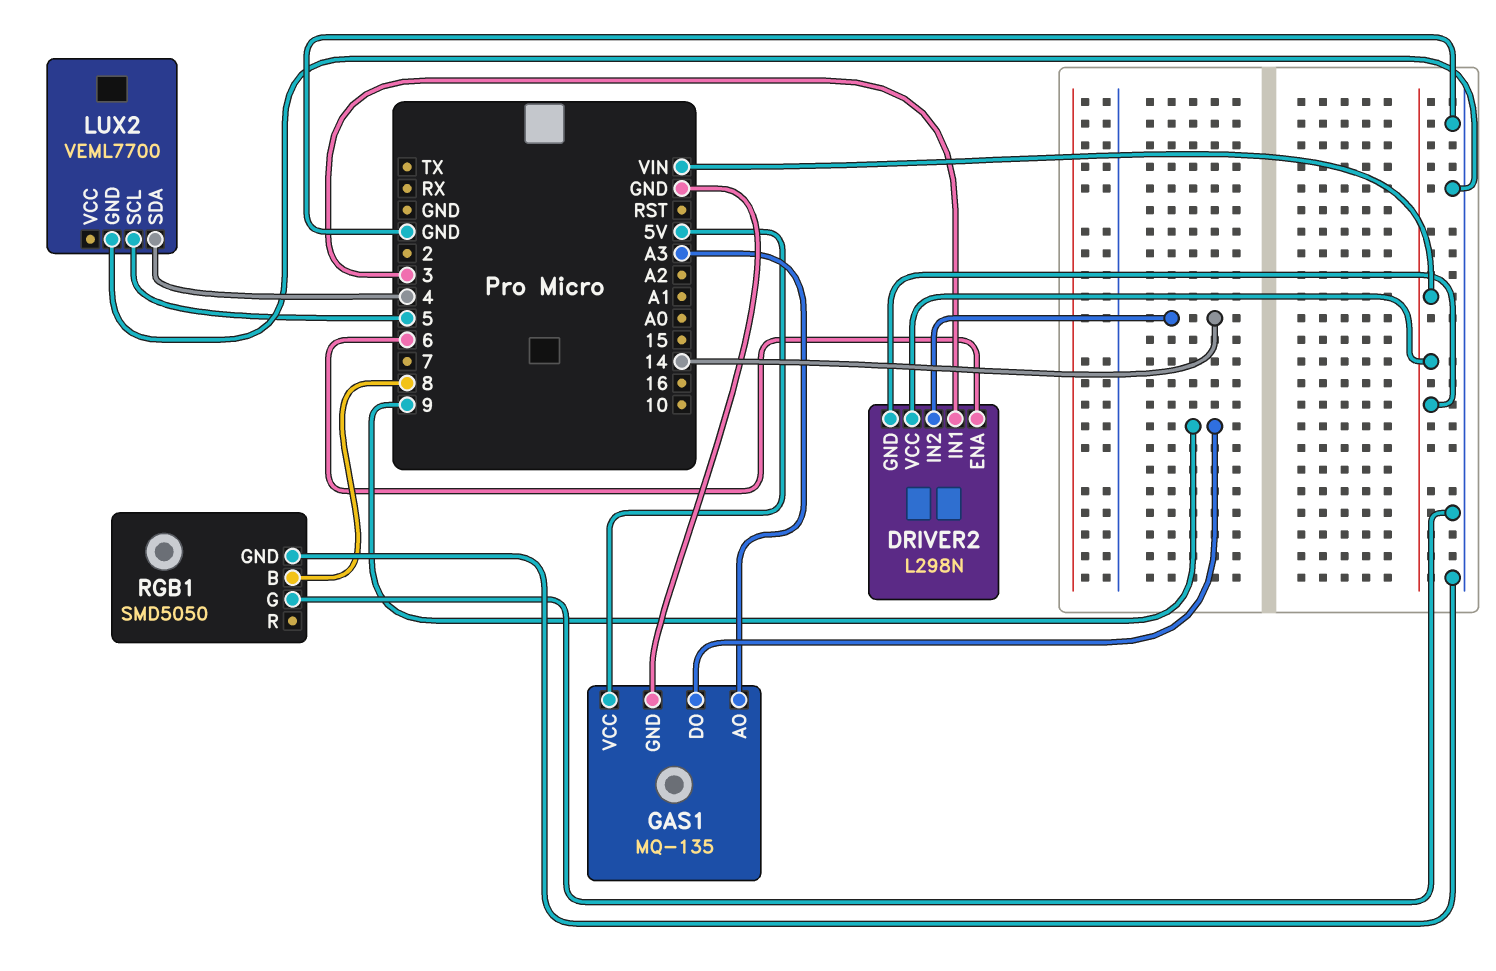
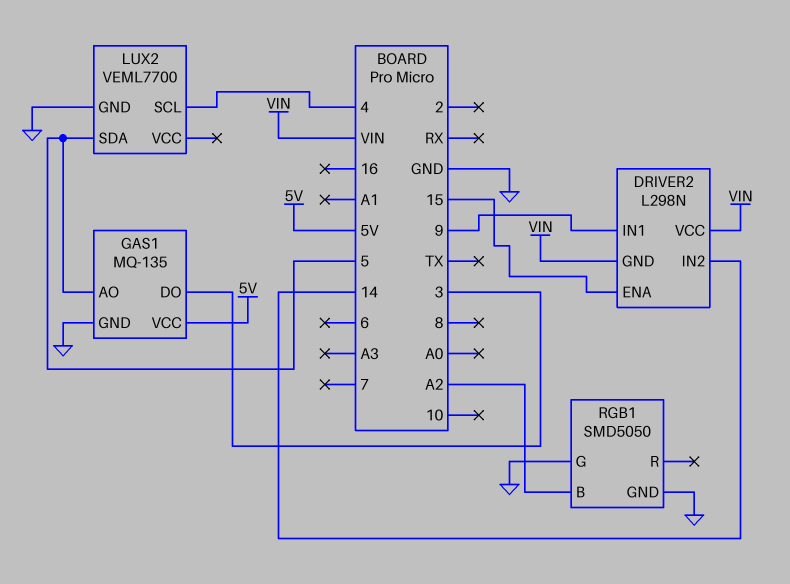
DRIVER2 pin ENA: 6 -> 15
DRIVER2 pin IN1: 3 -> 9
GAS1 pin AO: A3 -> 5
GAS1 pin DO: 9 -> 3
LUX2 pin SCL: 5 -> 4
LUX2 pin SDA: 4 -> 5
RGB1 pin B: 8 -> A2

